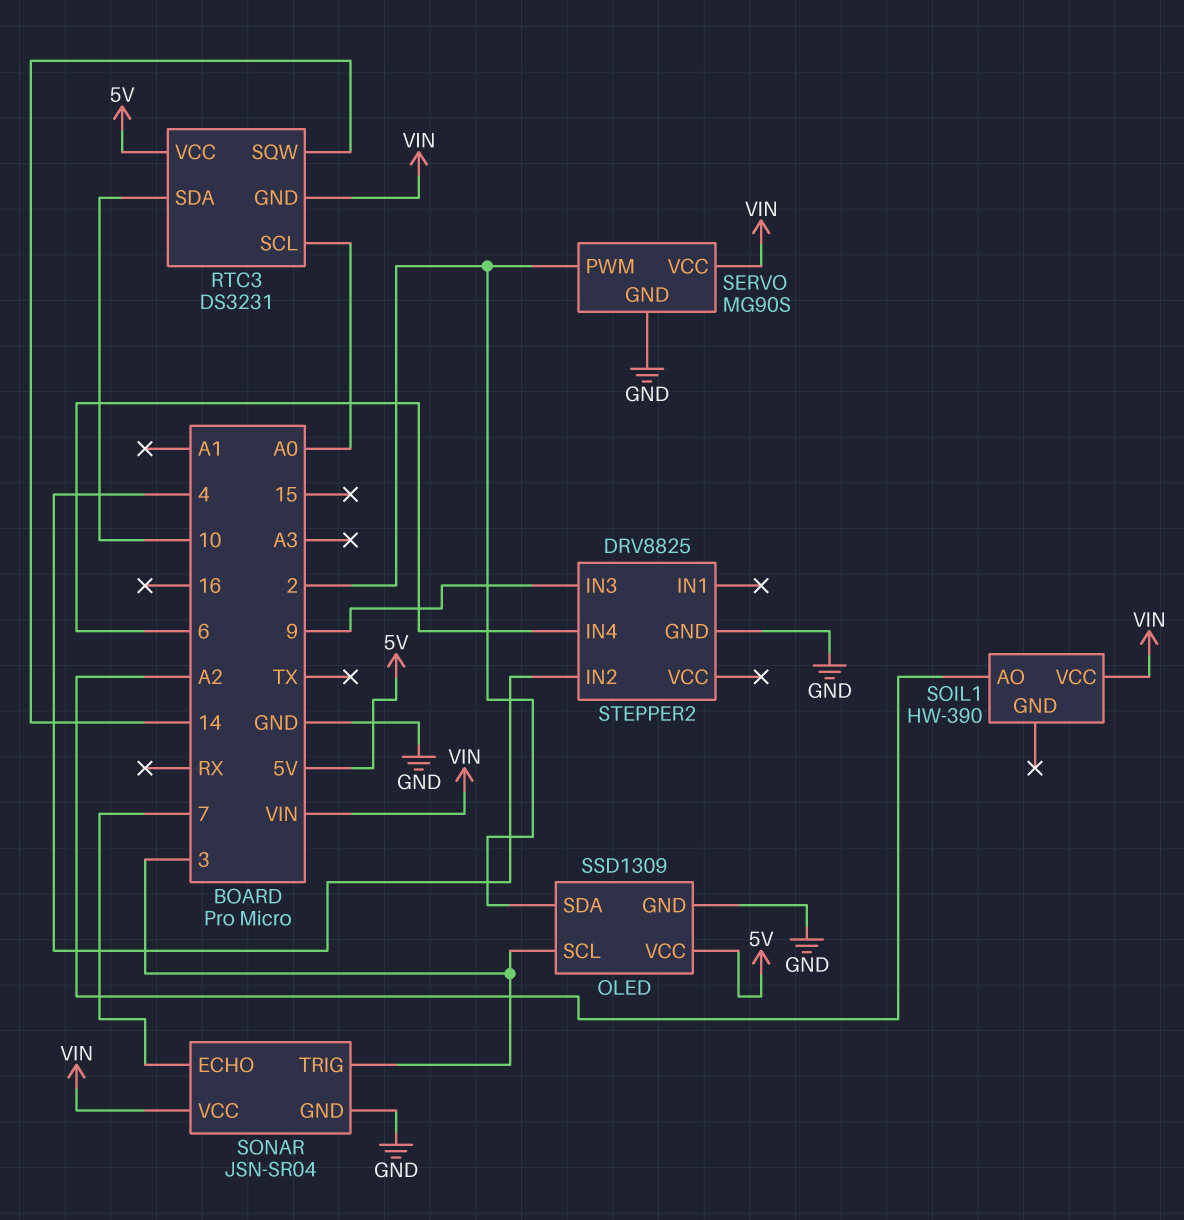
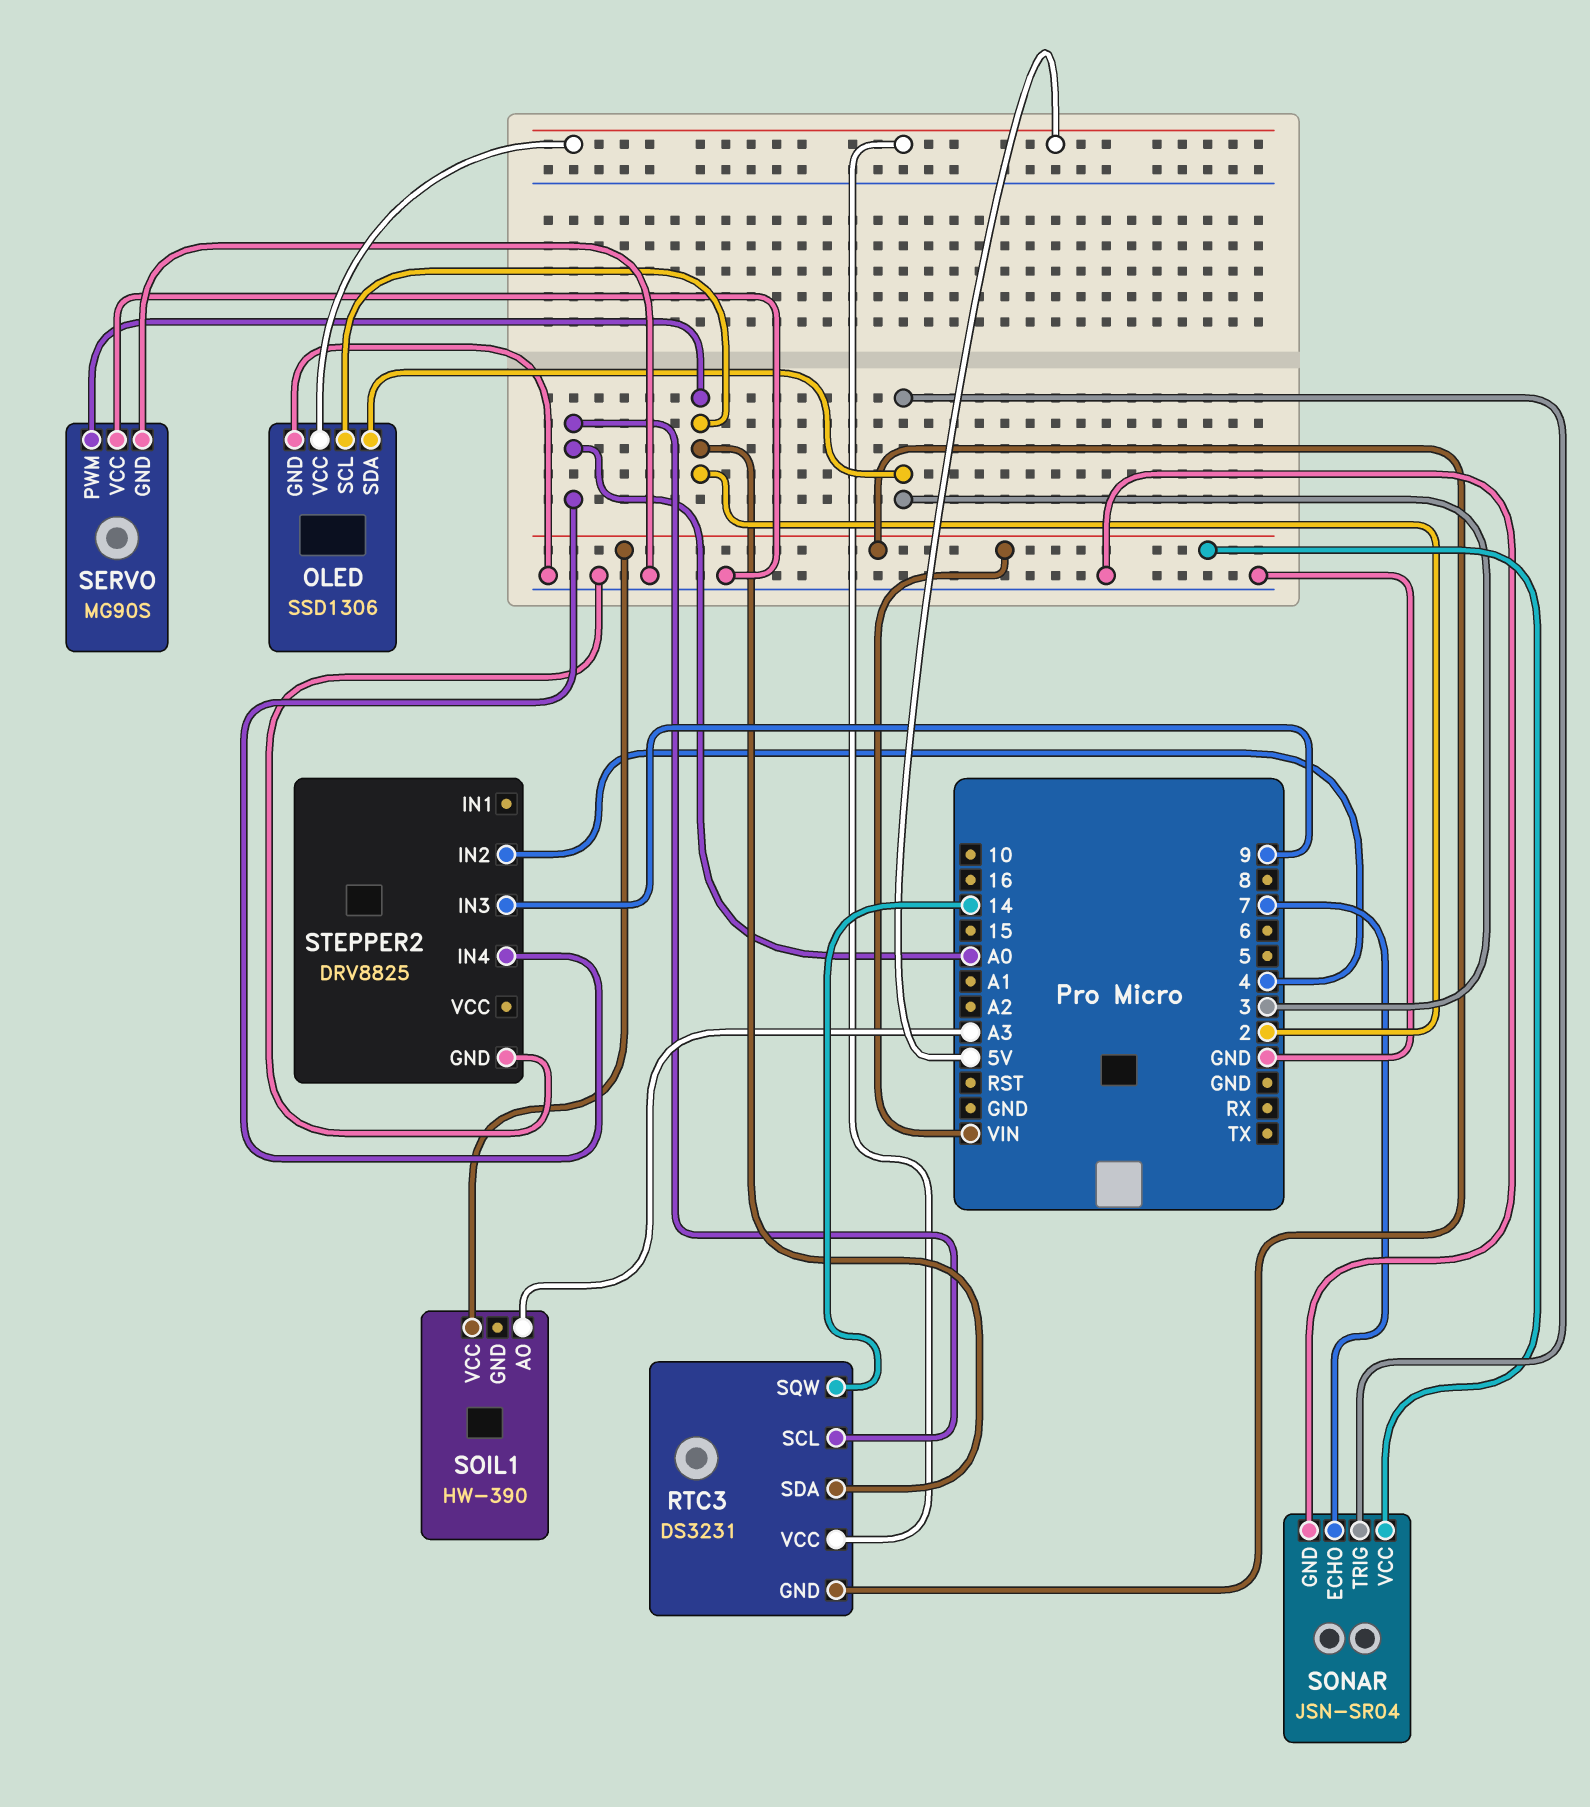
OLED: SSD1309 -> SSD1306
OLED pin SCL: 3 -> 2
OLED pin SDA: 2 -> 3
RTC3 pin SDA: 10 -> 2
SERVO pin VCC: VIN -> GND
SOIL1 pin AO: A2 -> A3
STEPPER2 pin IN4: 6 -> A0

